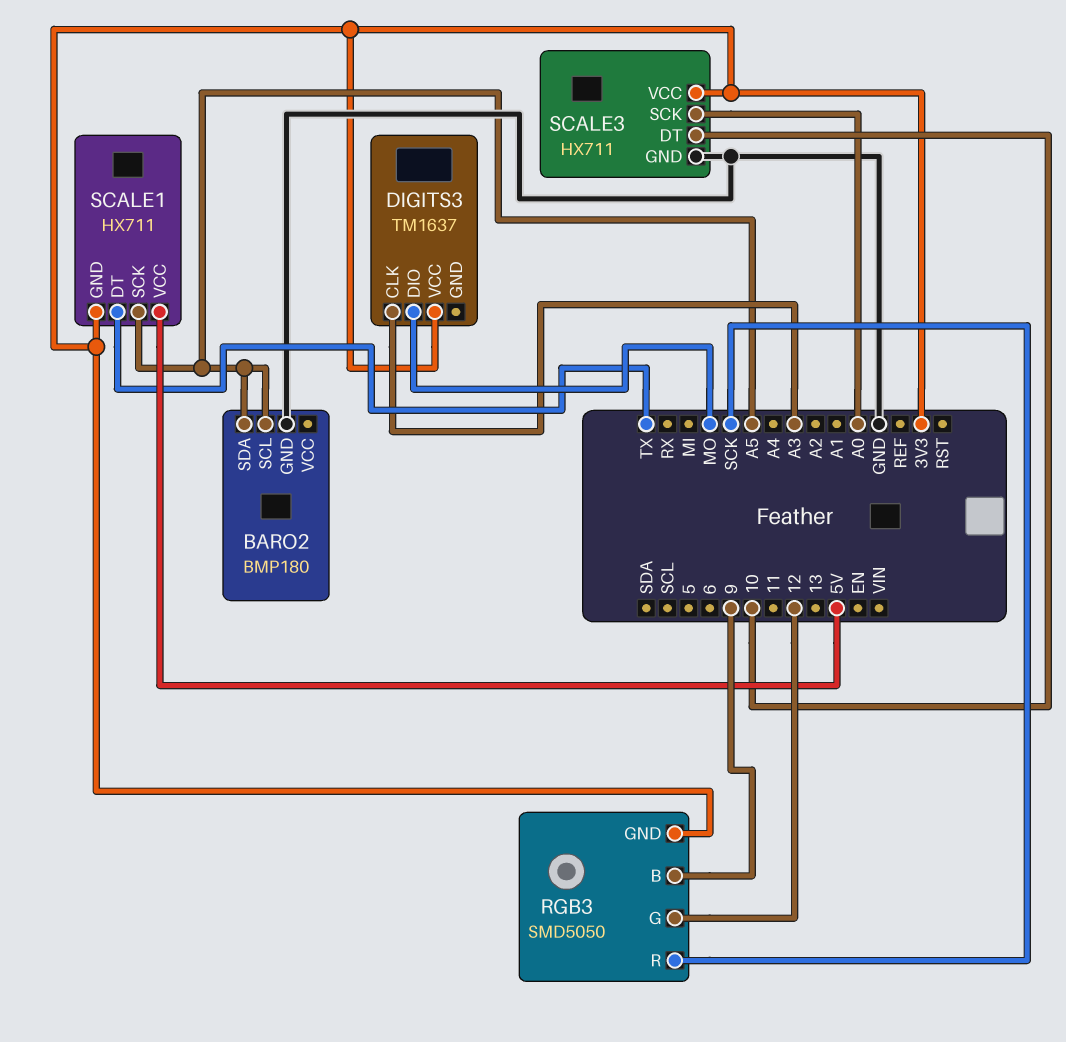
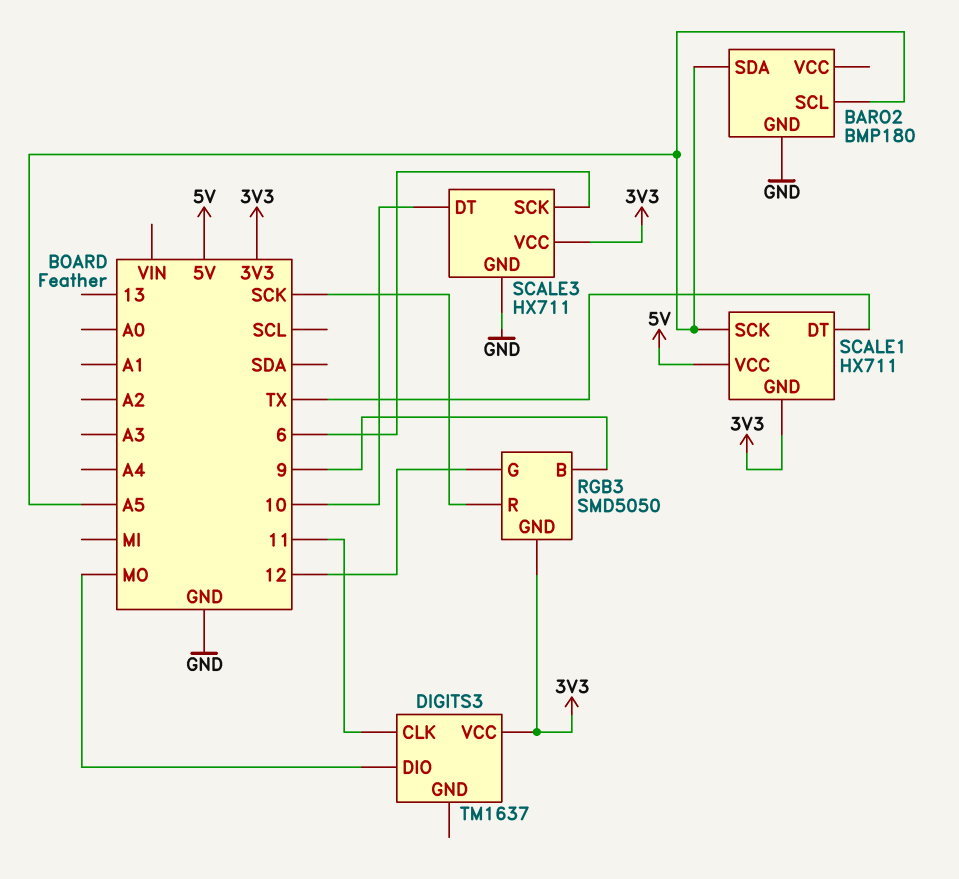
DIGITS3 pin CLK: A3 -> 11
SCALE3 pin SCK: A0 -> 6

